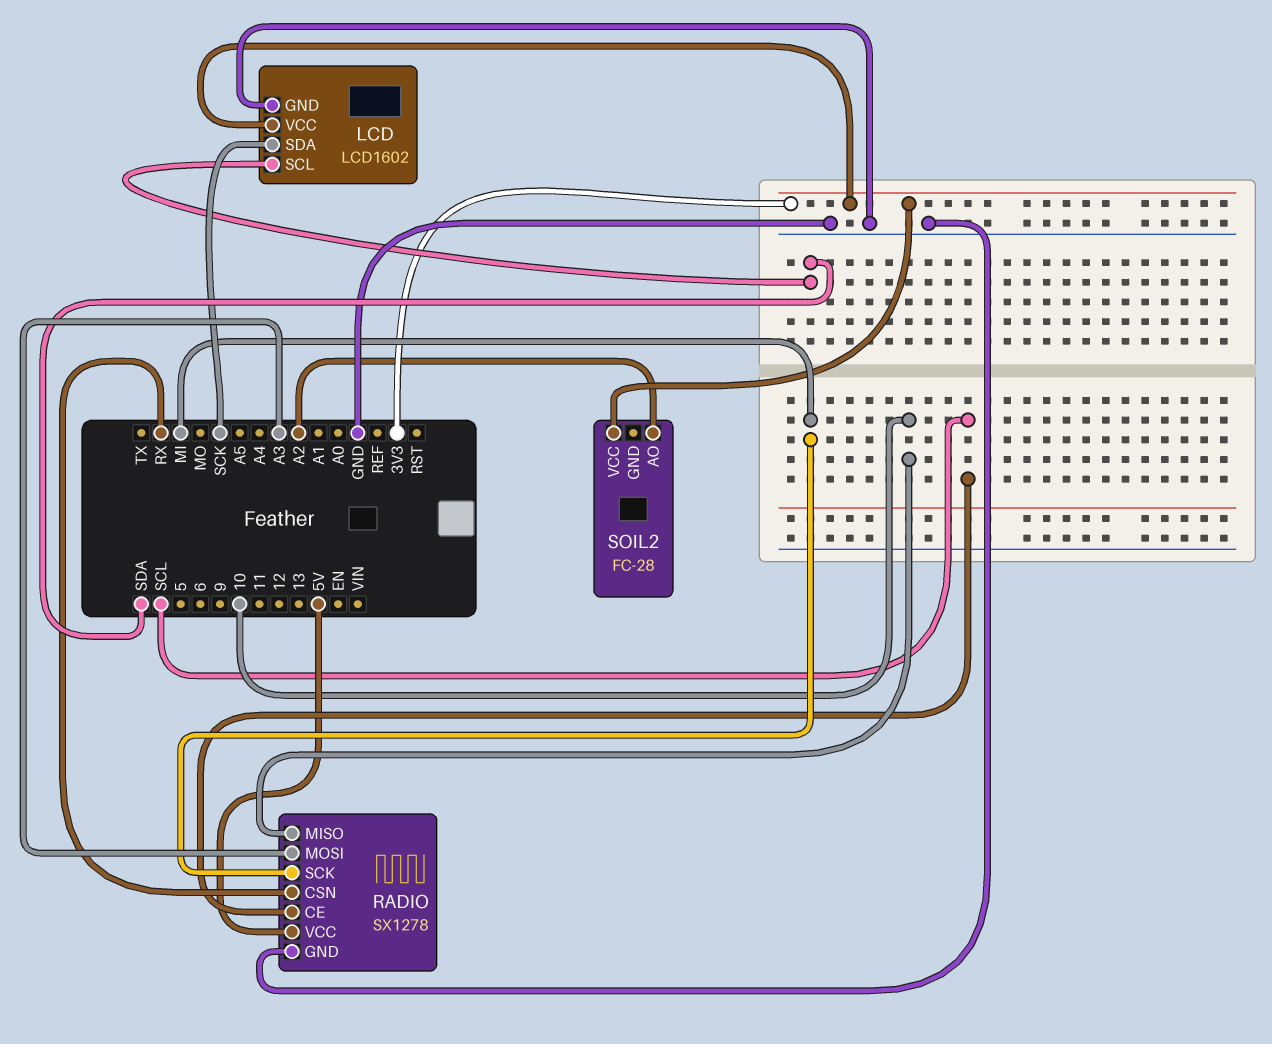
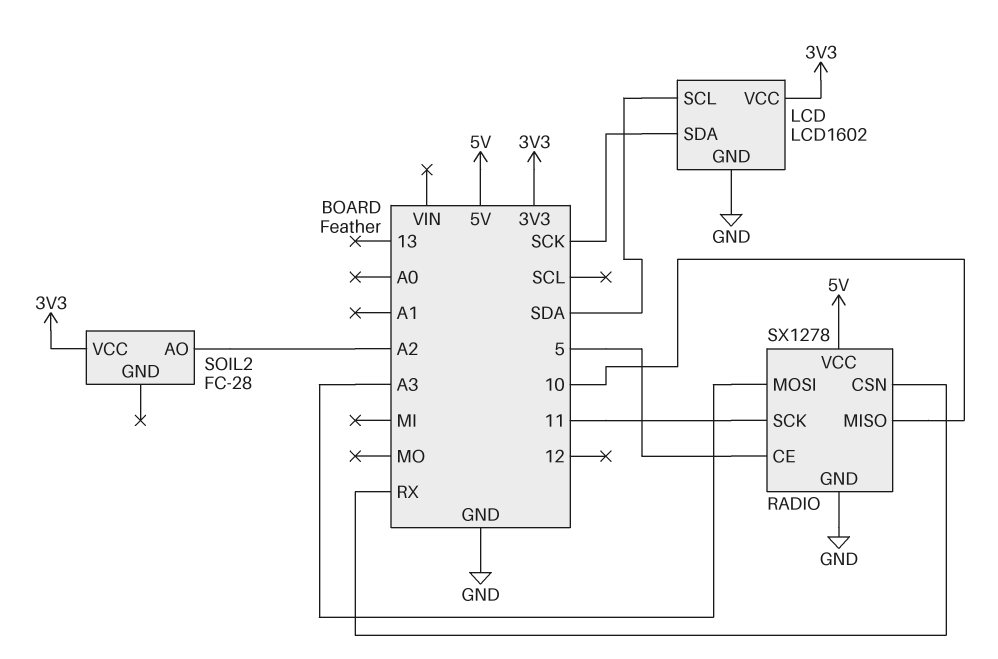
RADIO pin CE: SCL -> 5
RADIO pin SCK: MI -> 11

